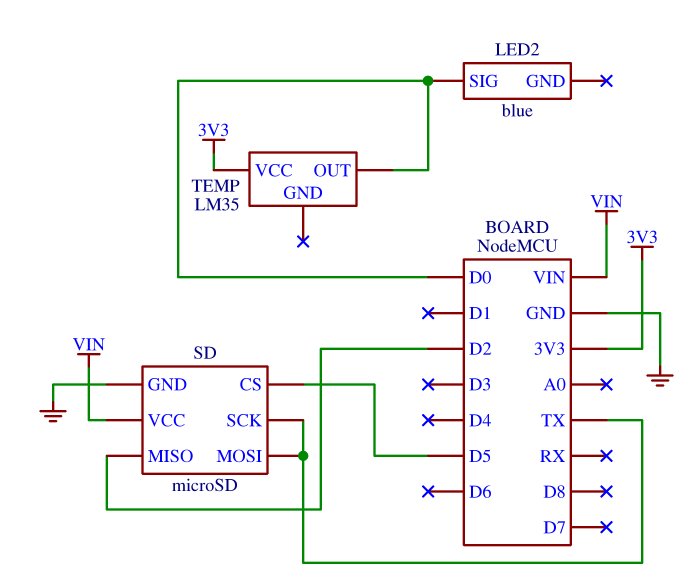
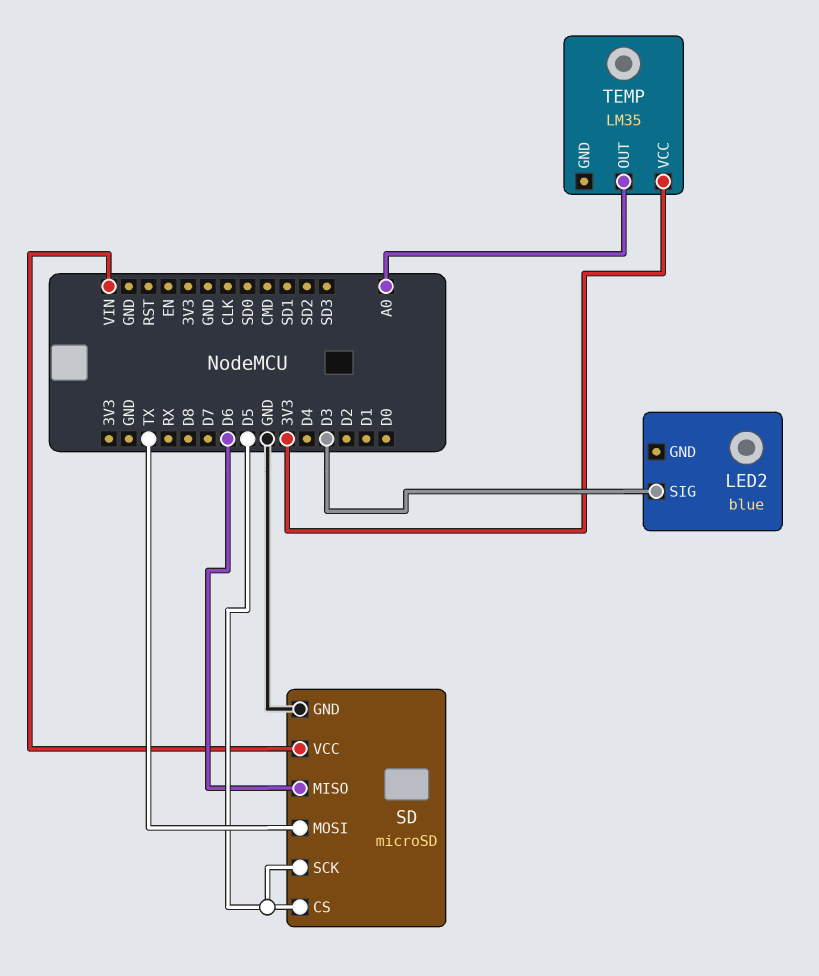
LED2 pin SIG: D0 -> D3
SD pin MISO: D2 -> D6
SD pin SCK: TX -> D5
TEMP pin OUT: D0 -> A0

